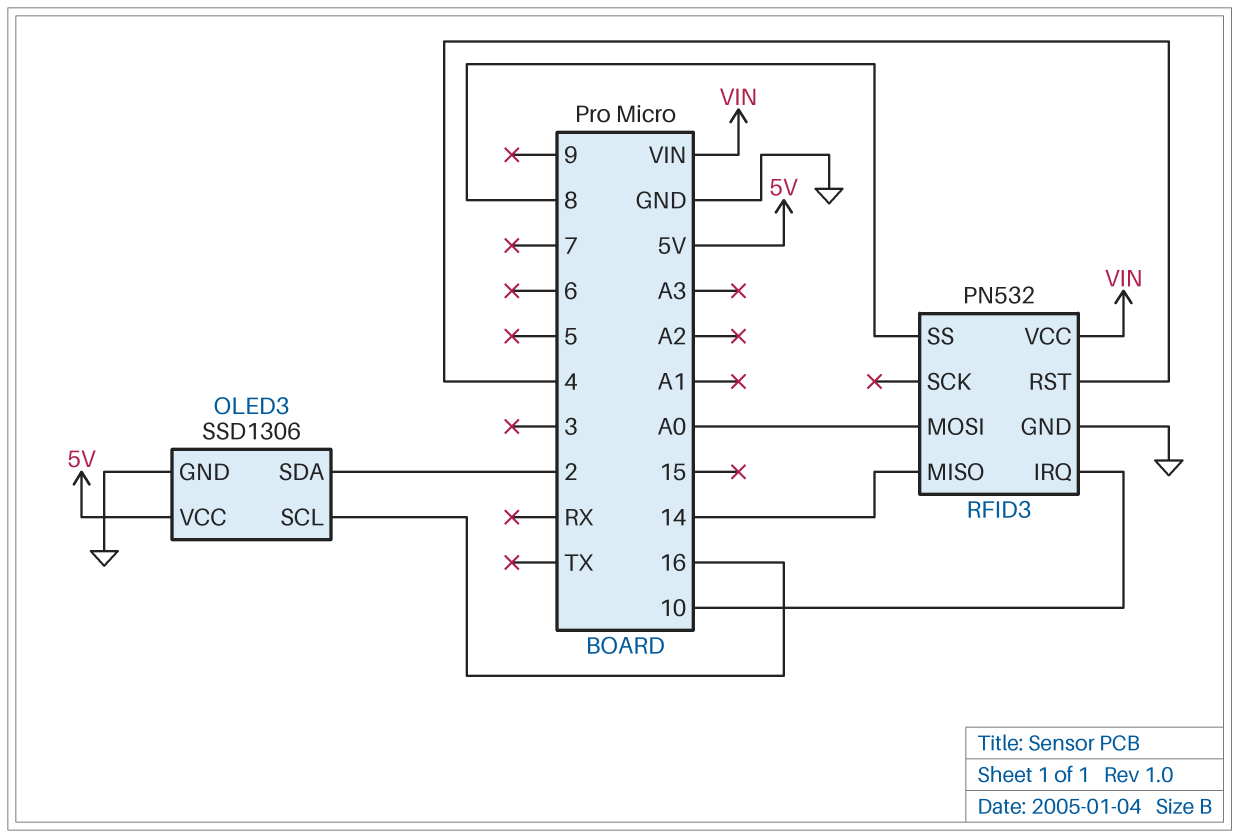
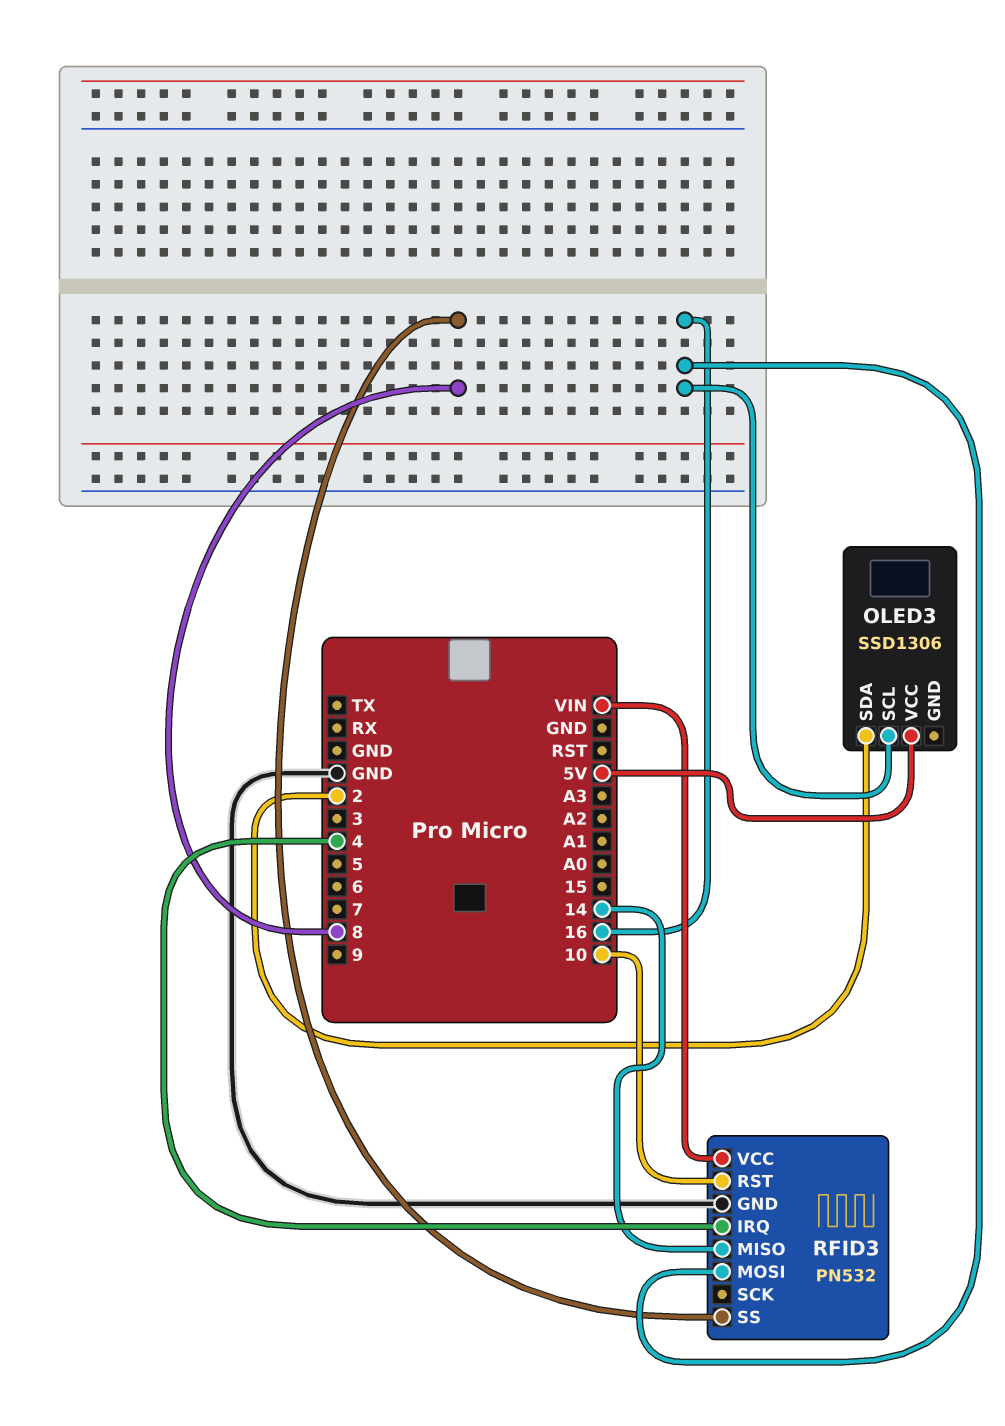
OLED3 pin GND: GND -> none
RFID3 pin IRQ: 10 -> 4
RFID3 pin MOSI: A0 -> 16
RFID3 pin RST: 4 -> 10

